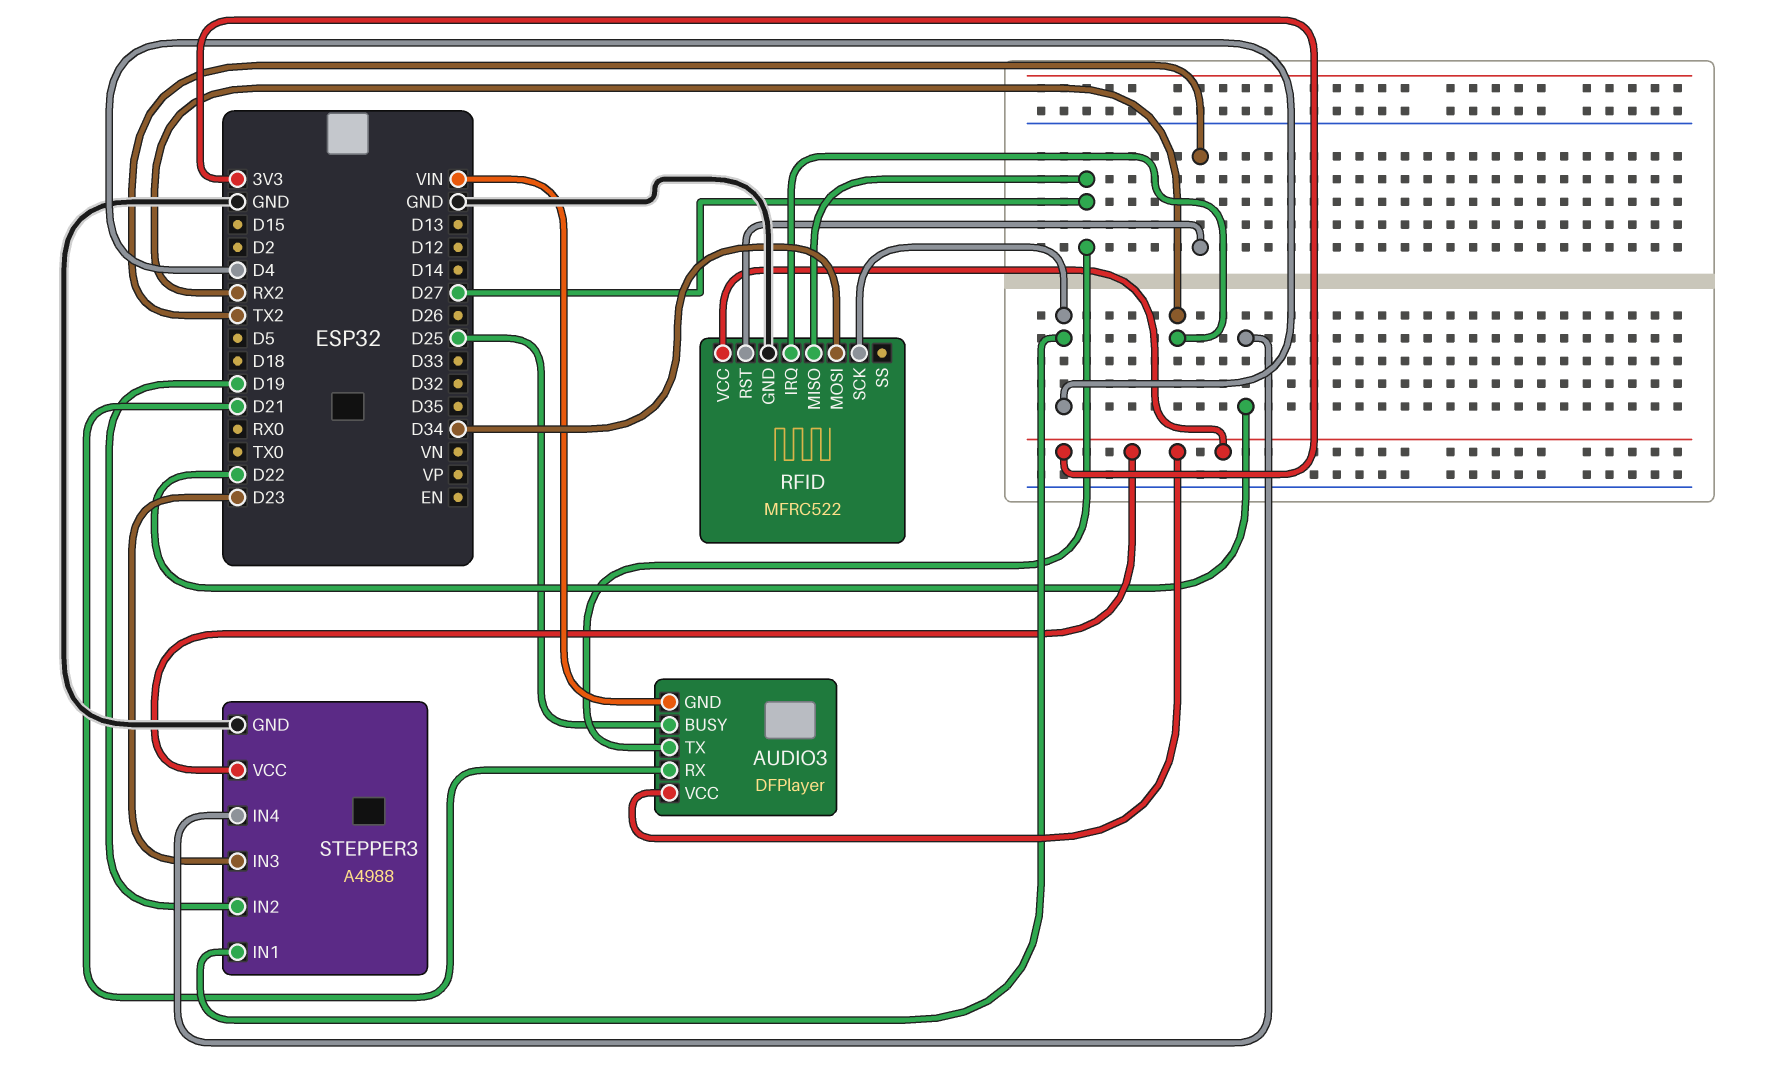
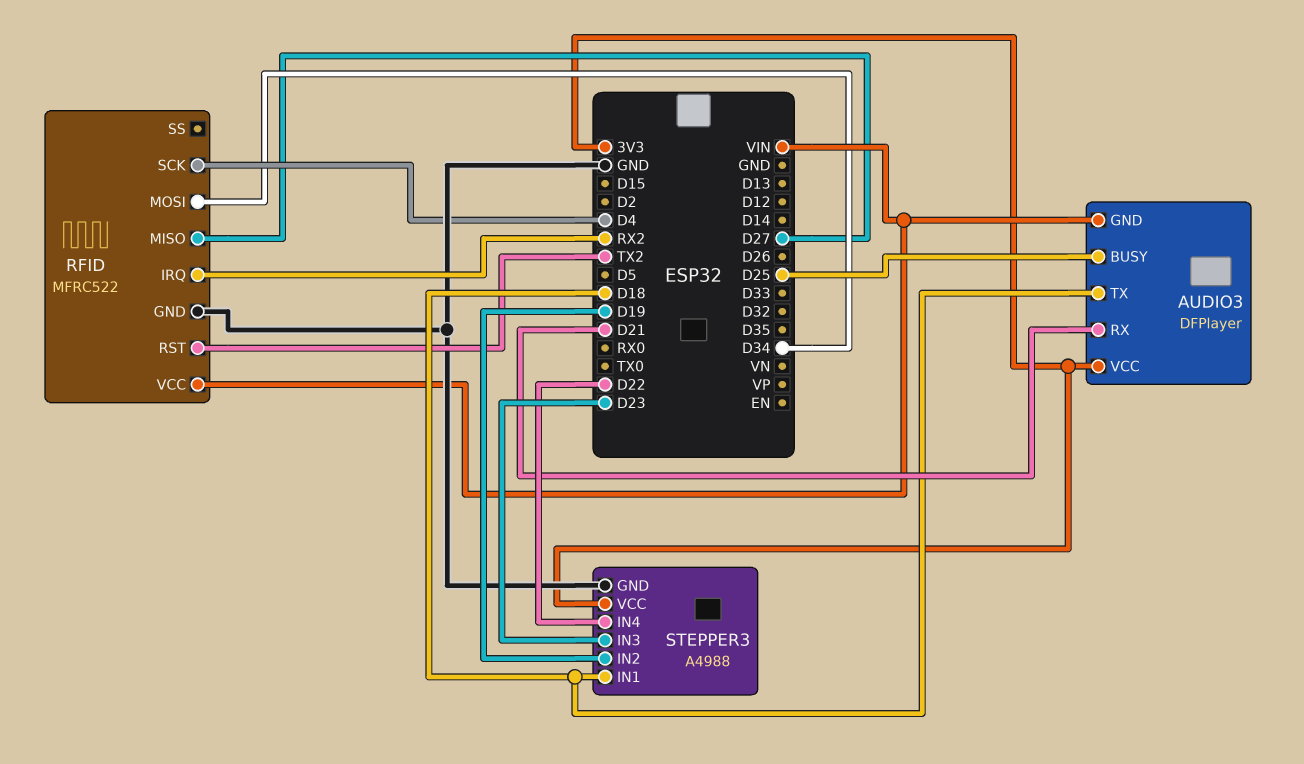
AUDIO3 pin TX: D27 -> D18
RFID pin VCC: 3V3 -> VIN
STEPPER3 pin IN1: D4 -> D18

